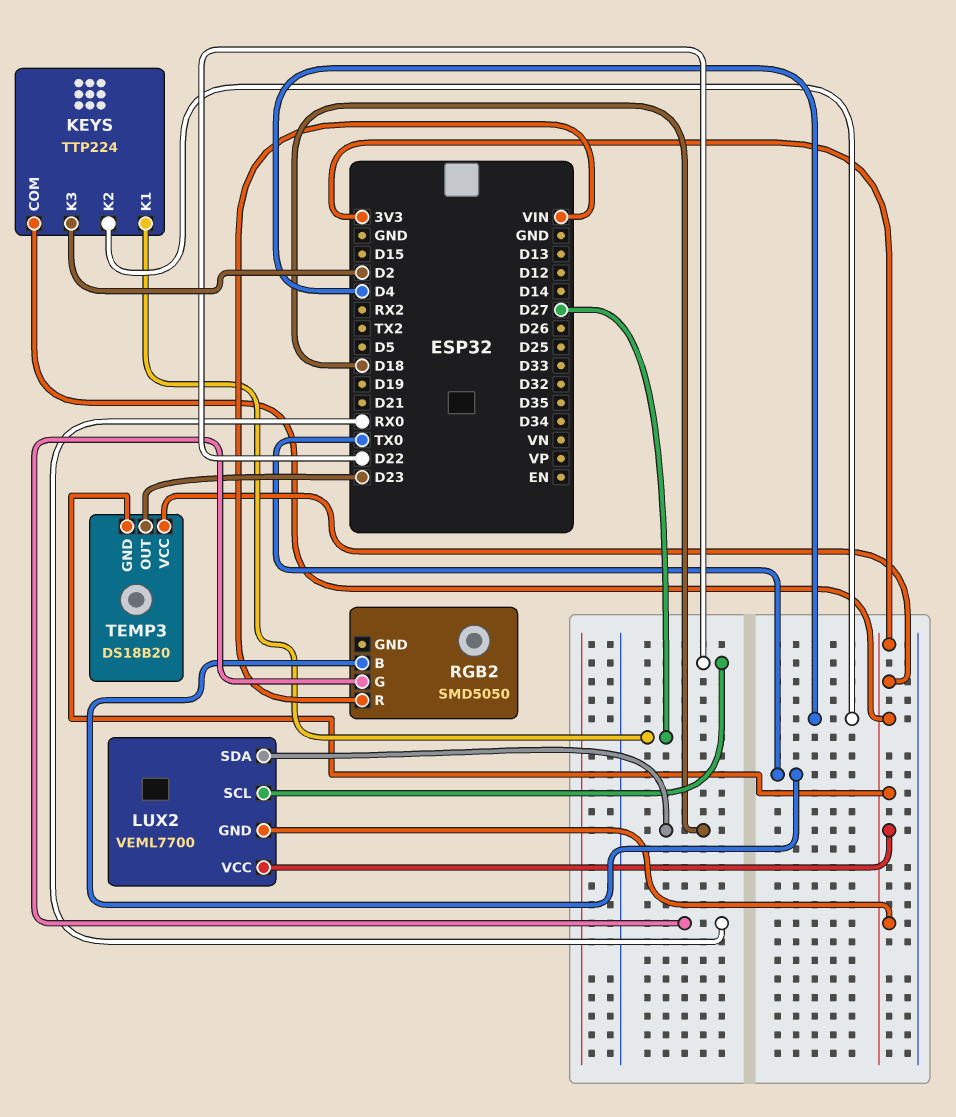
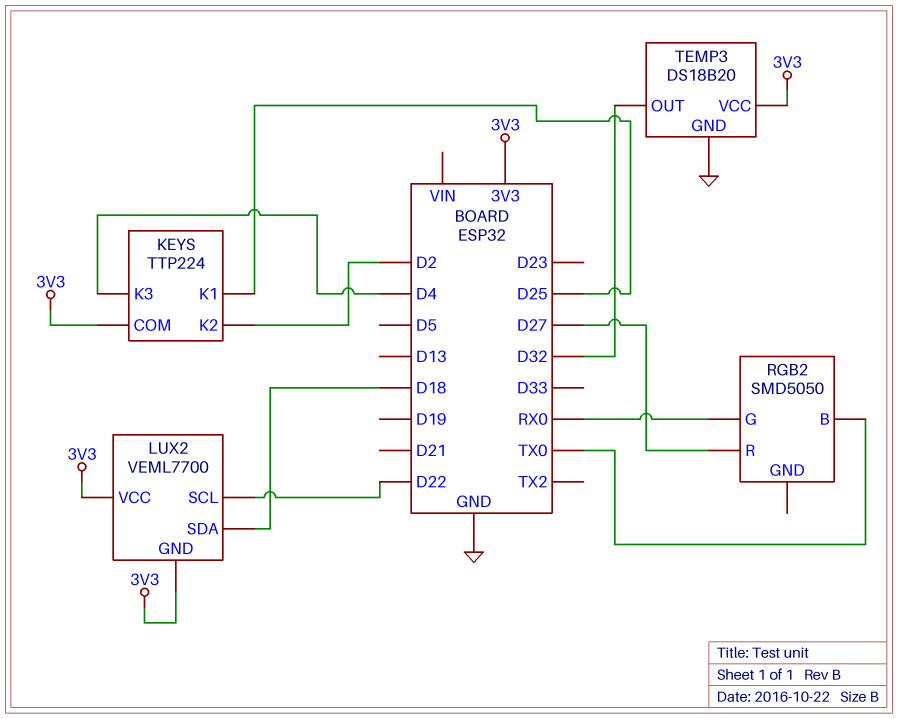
KEYS pin K1: D27 -> D25
KEYS pin K2: D4 -> D2
KEYS pin K3: D2 -> D4
RGB2 pin R: VIN -> D27
TEMP3 pin GND: 3V3 -> GND
TEMP3 pin OUT: D23 -> D32

